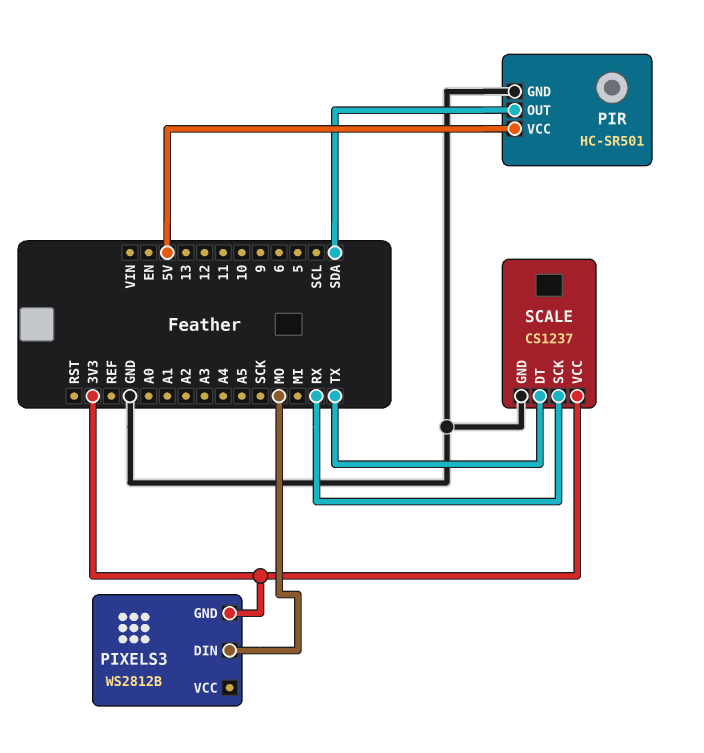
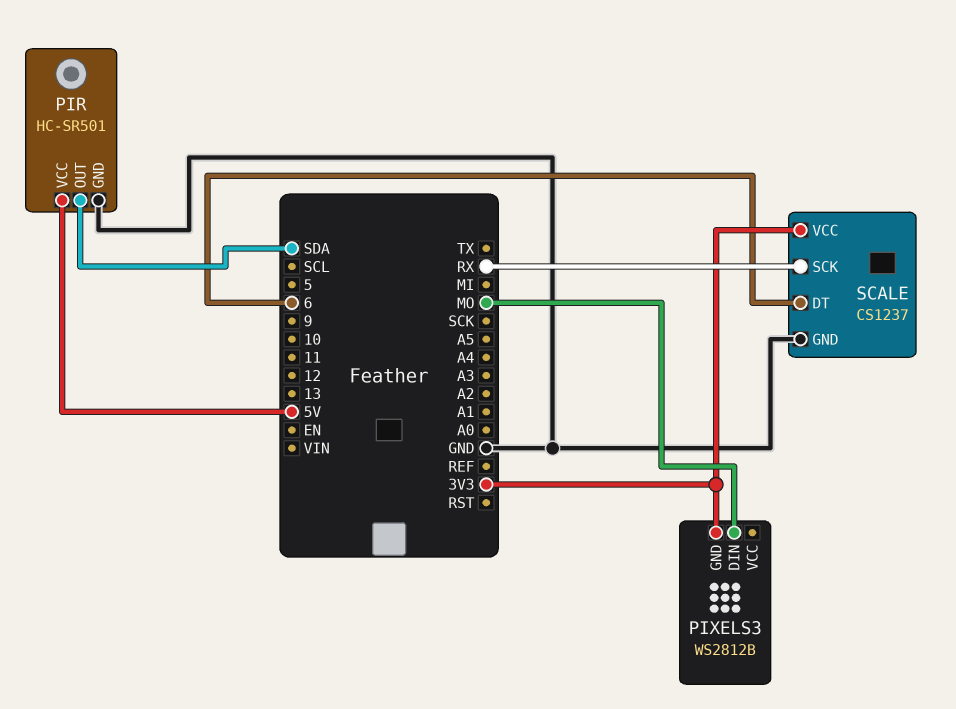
SCALE pin DT: TX -> 6

